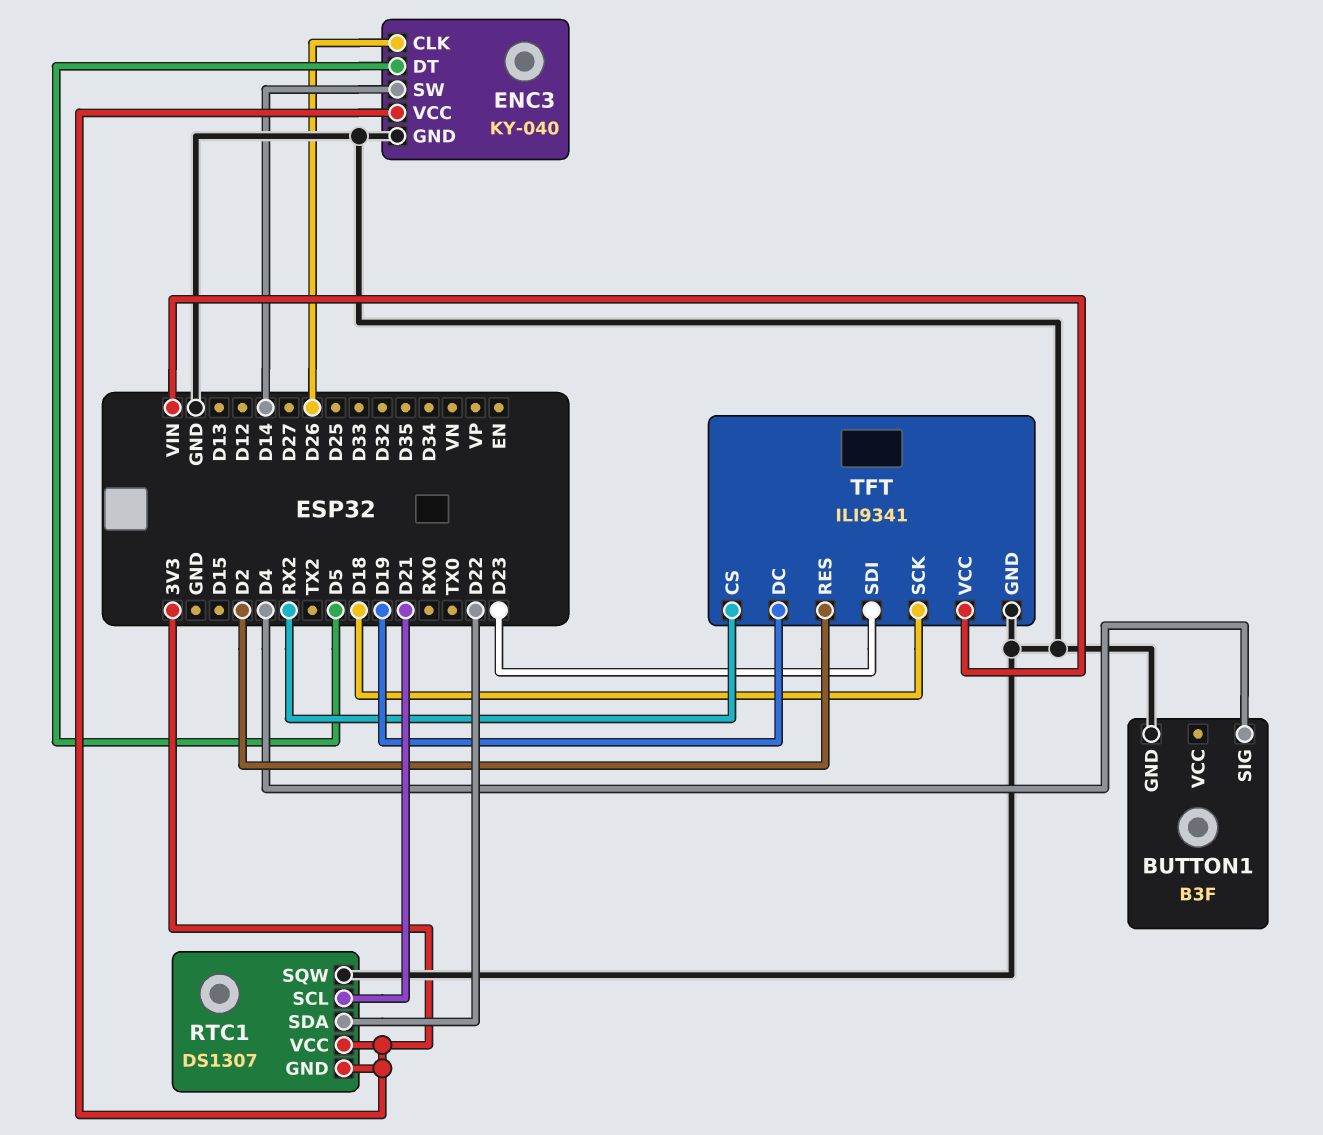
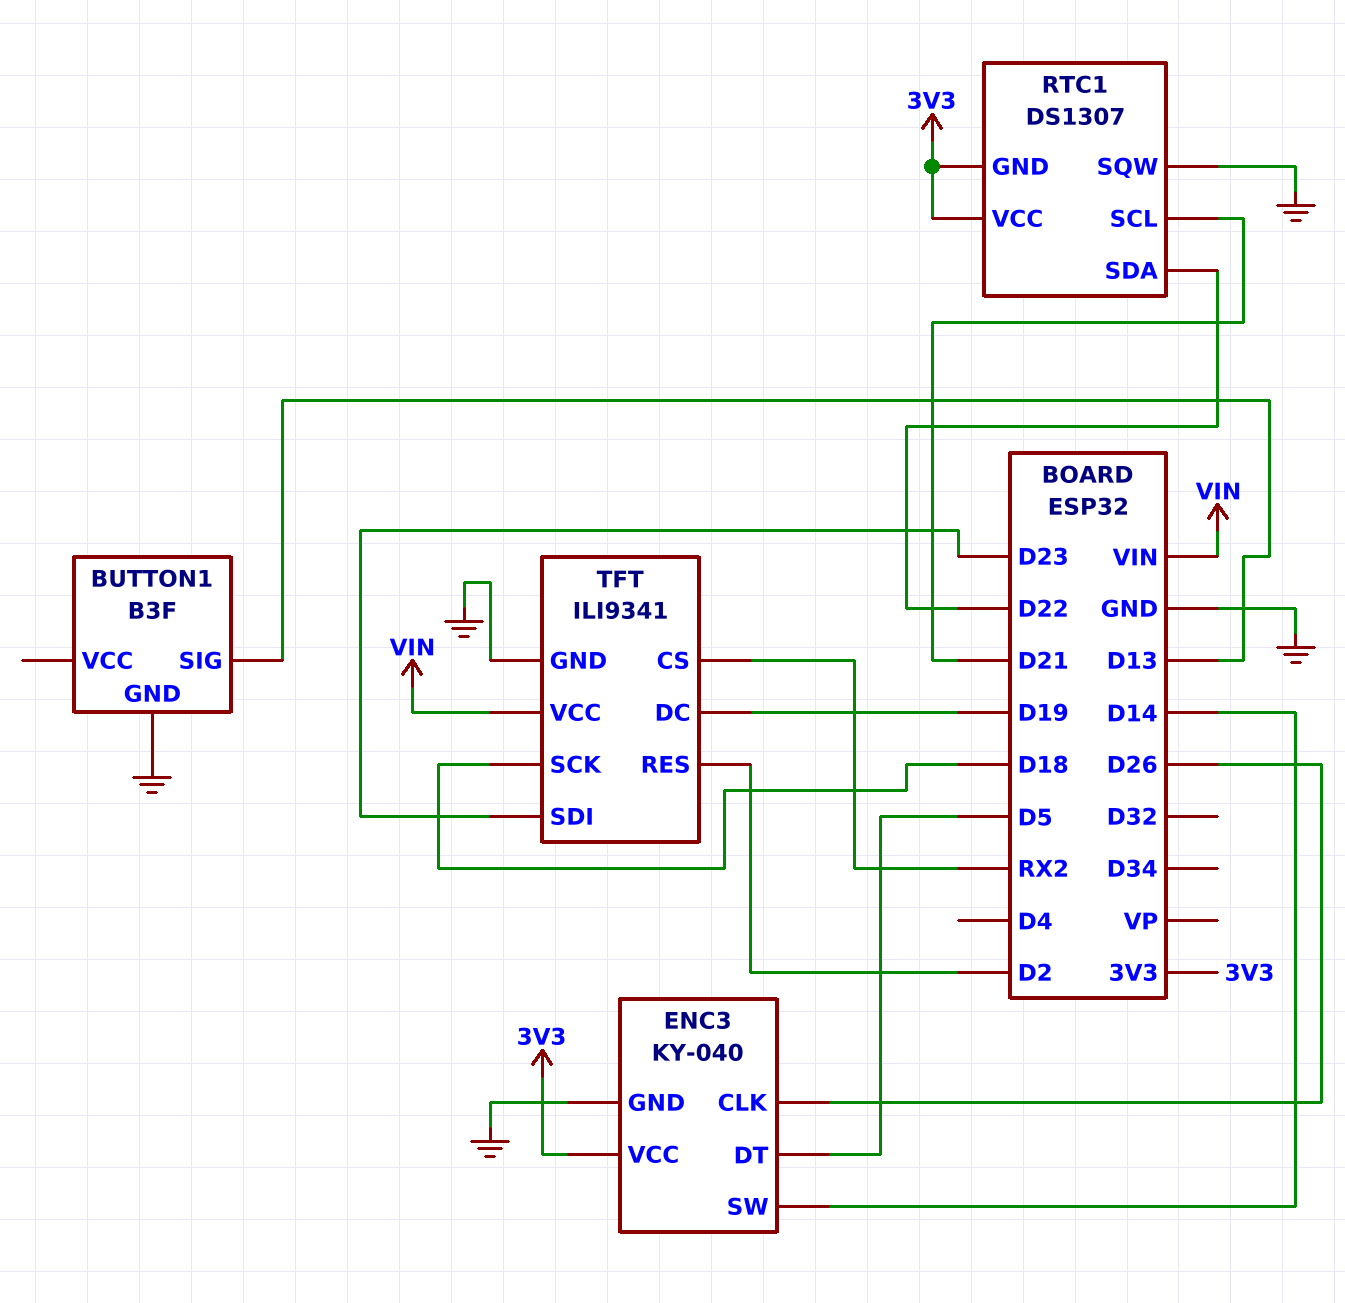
BUTTON1 pin SIG: D4 -> D13

